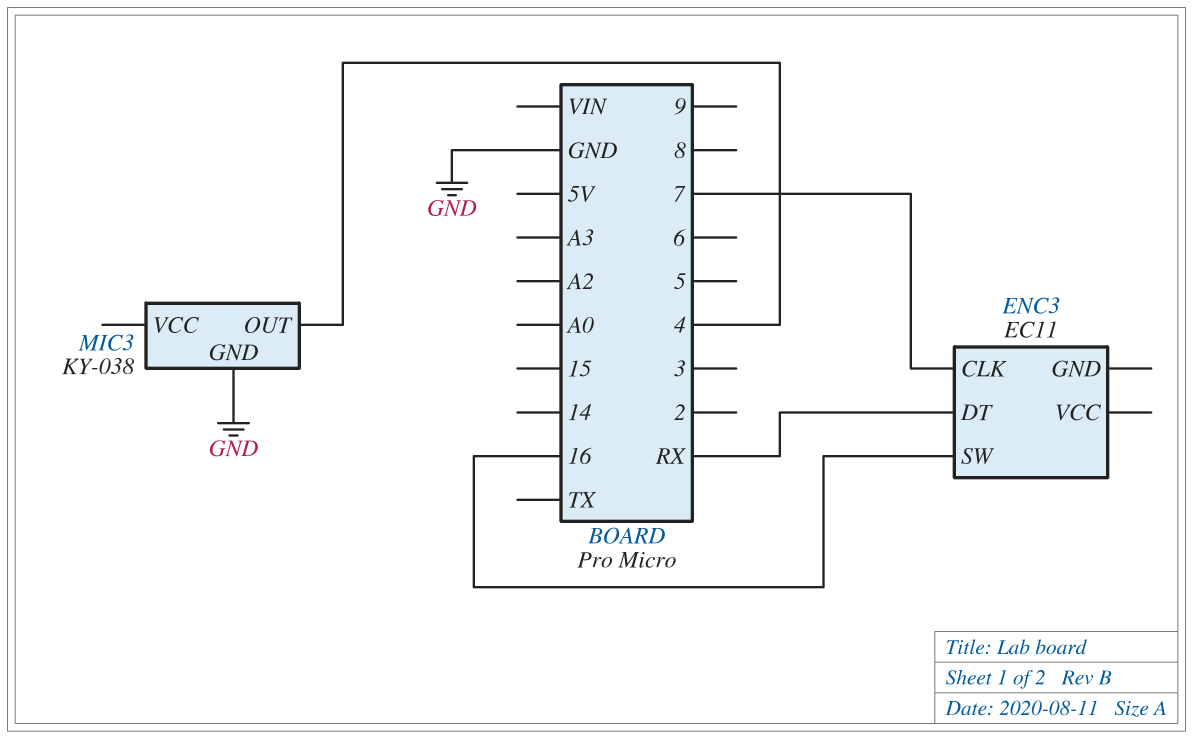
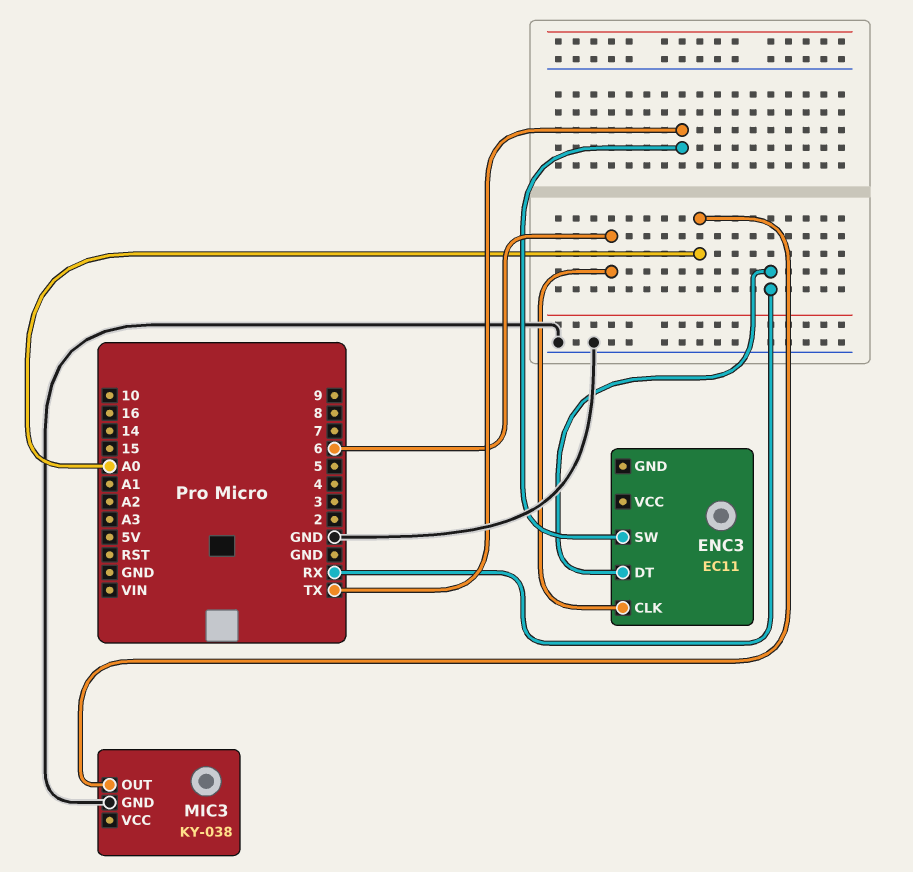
ENC3 pin CLK: 7 -> 6
ENC3 pin SW: 16 -> TX
MIC3 pin OUT: 4 -> A0

